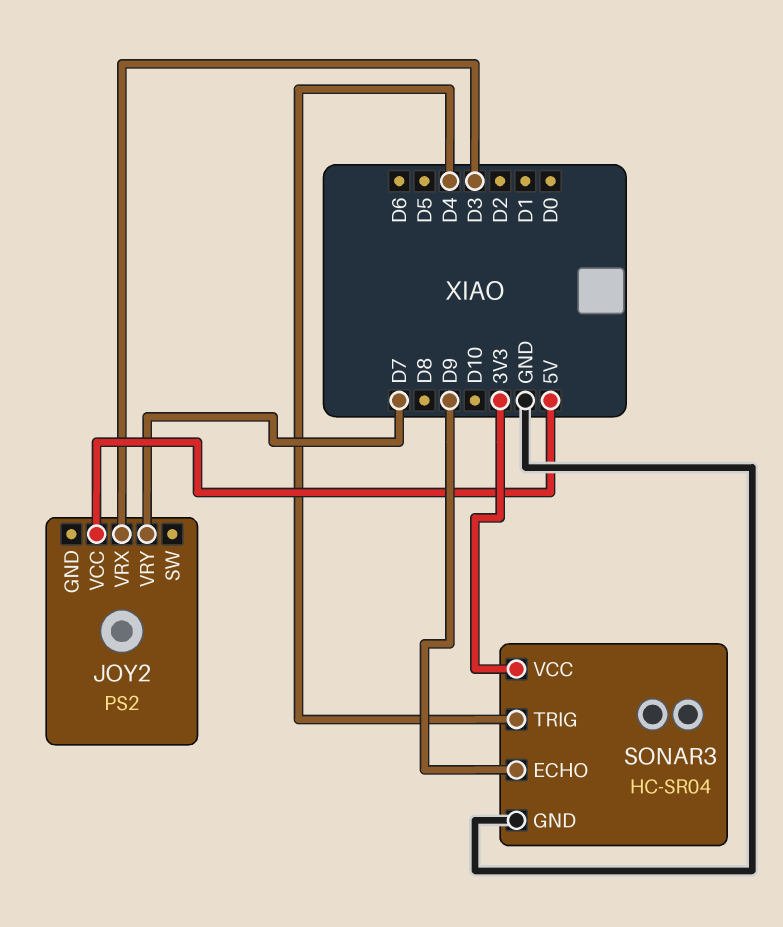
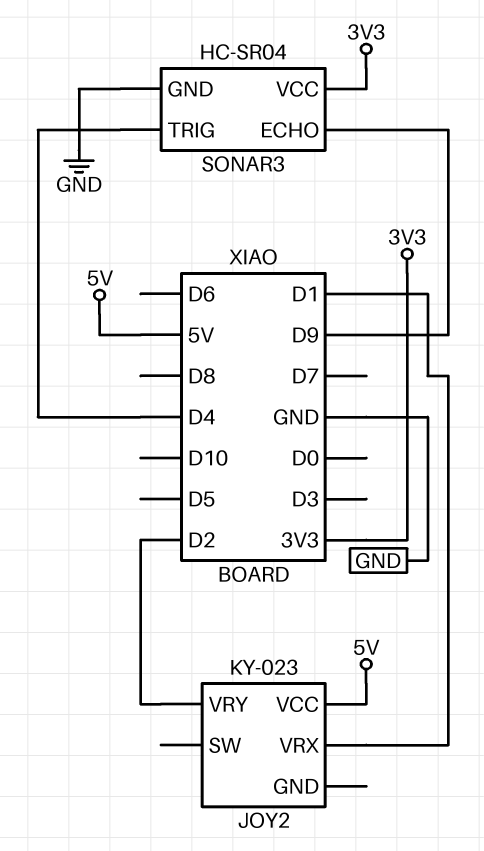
JOY2: PS2 -> KY-023
JOY2 pin VRX: D3 -> D1
JOY2 pin VRY: D7 -> D2

